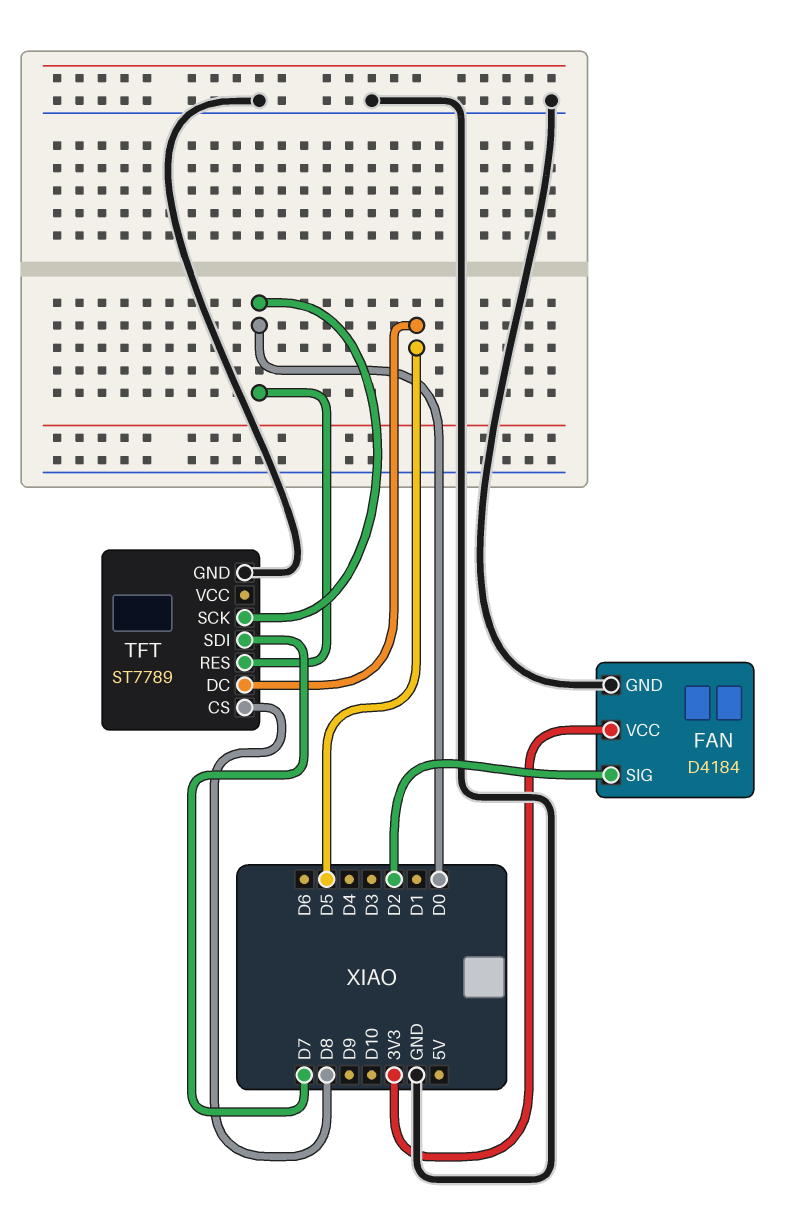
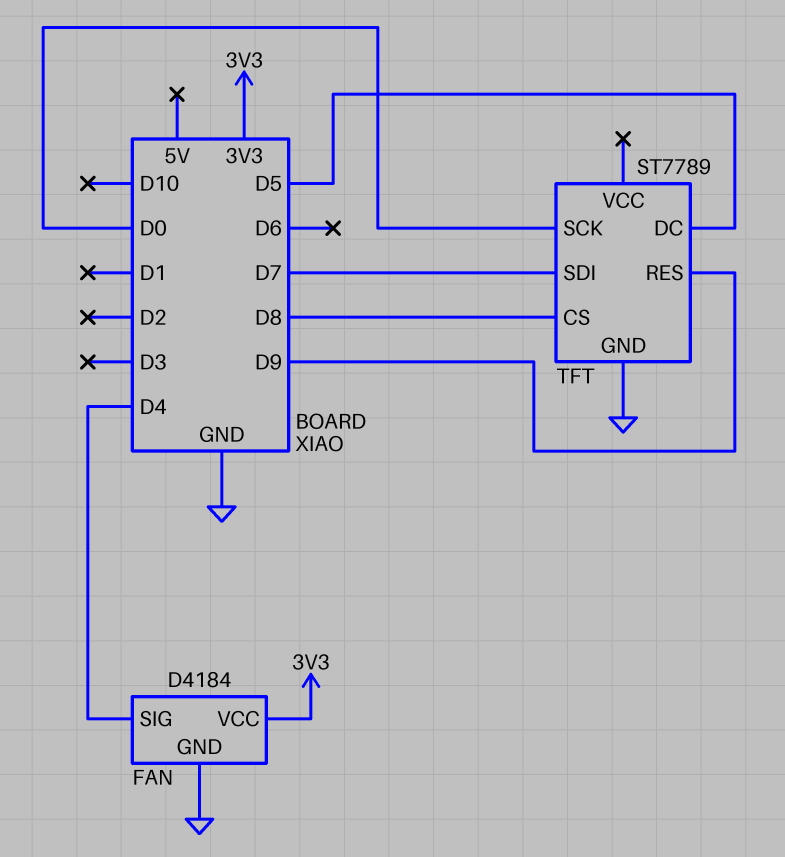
FAN pin SIG: D2 -> D4
TFT pin RES: D0 -> D9

